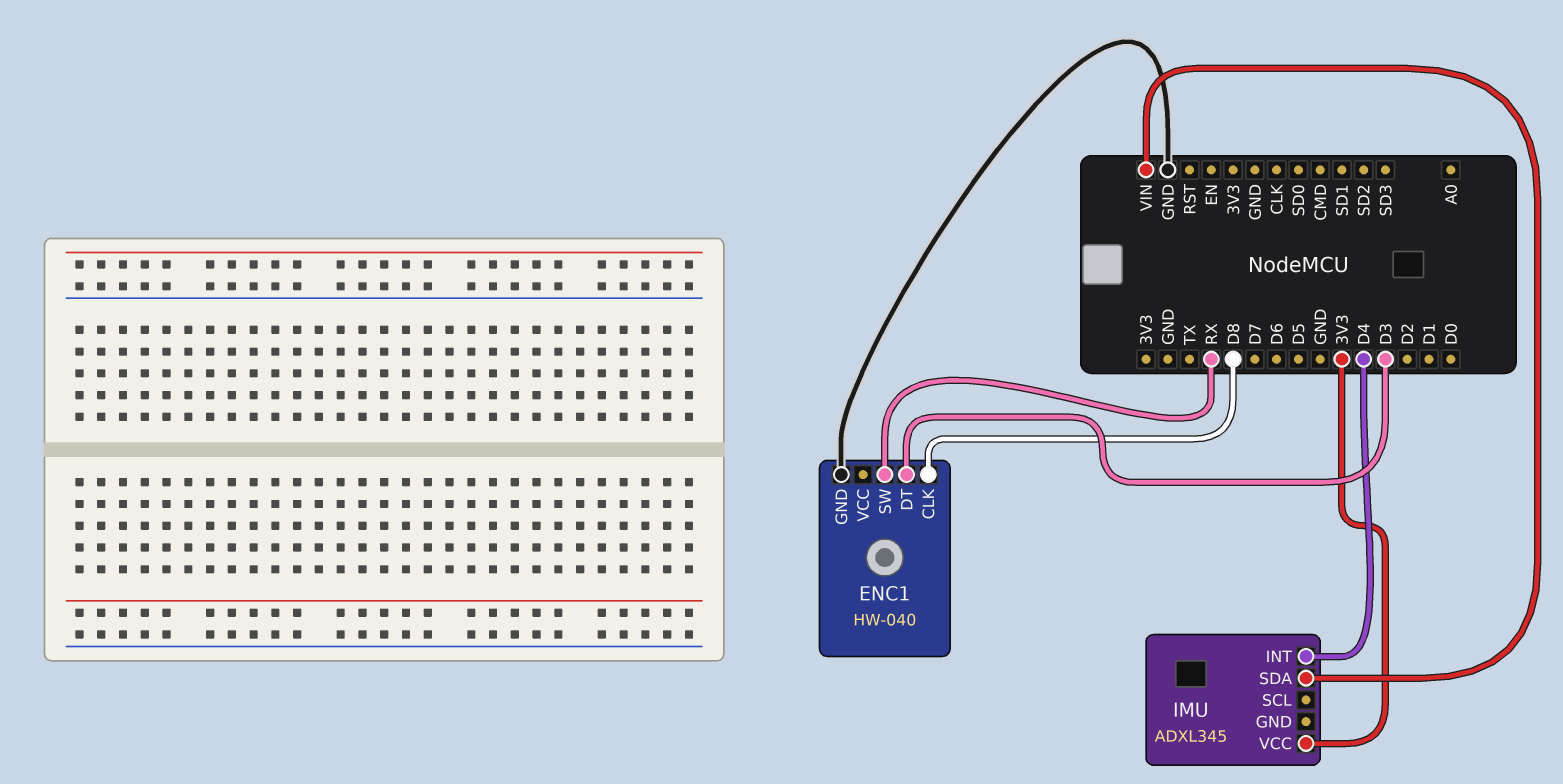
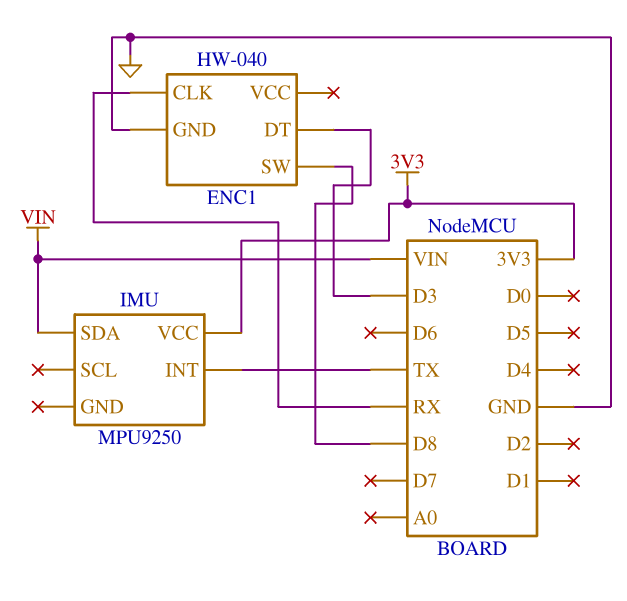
ENC1 pin CLK: D8 -> RX
ENC1 pin SW: RX -> D8
IMU: ADXL345 -> MPU9250
IMU pin INT: D4 -> TX

